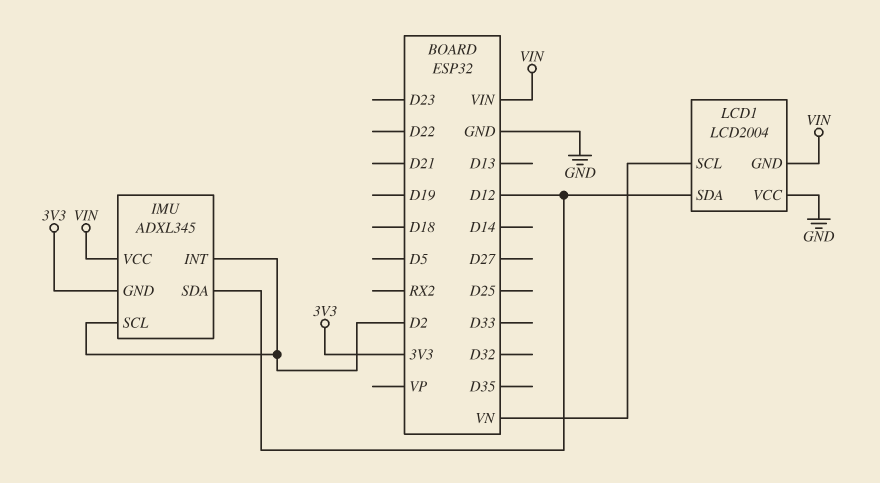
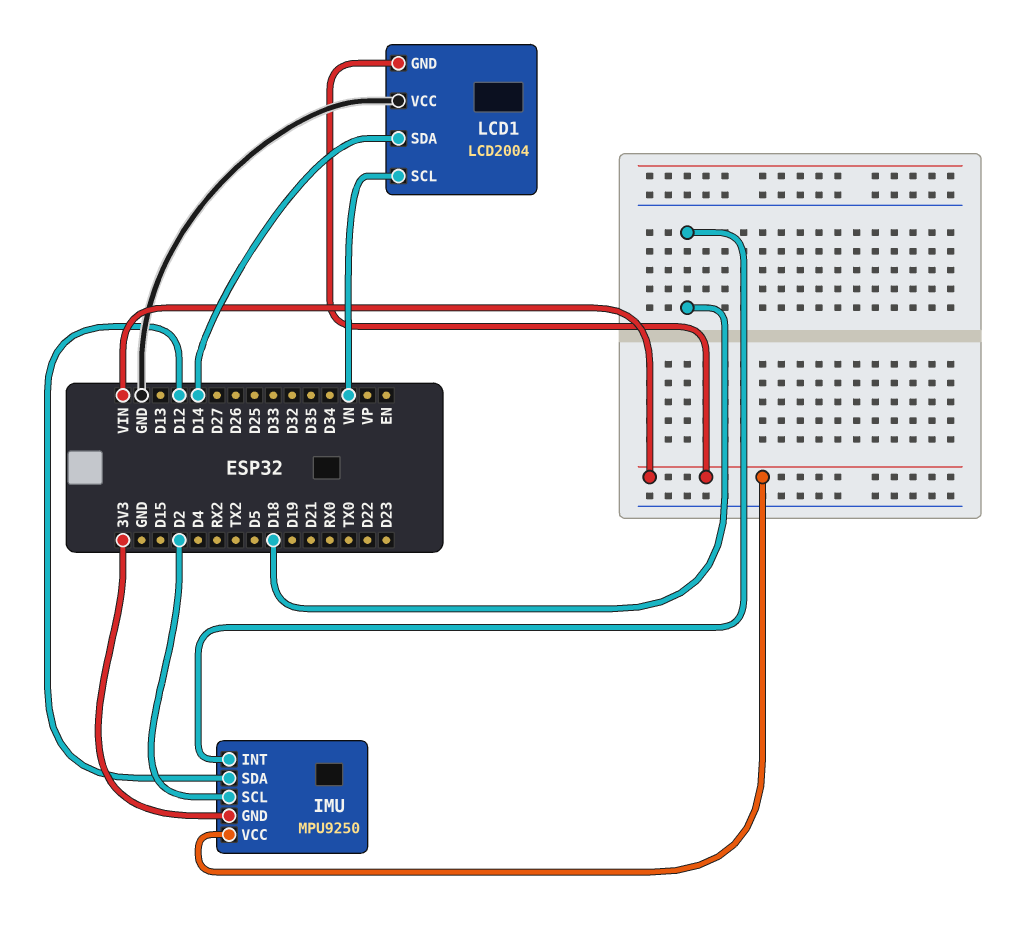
IMU: ADXL345 -> MPU9250
IMU pin INT: D2 -> D18
LCD1 pin SDA: D12 -> D14

